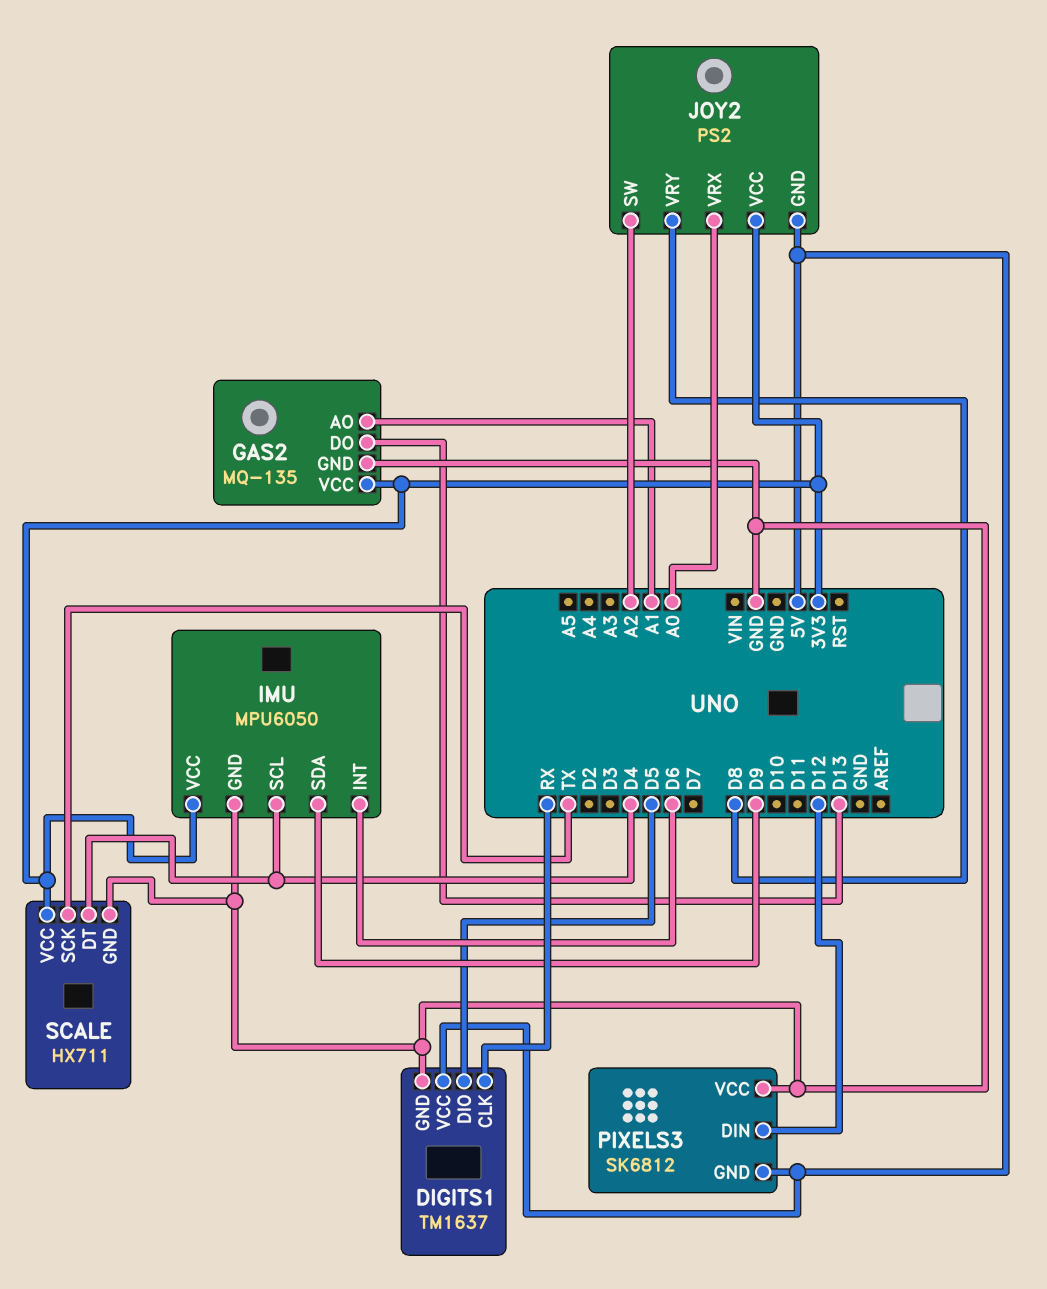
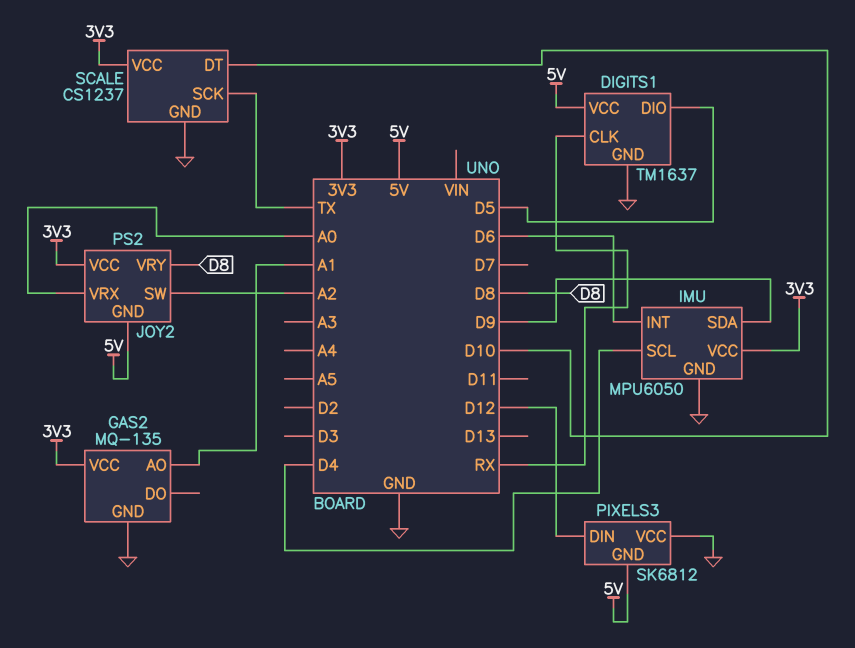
GAS2 pin DO: D13 -> none
SCALE: HX711 -> CS1237
SCALE pin DT: D4 -> D10

